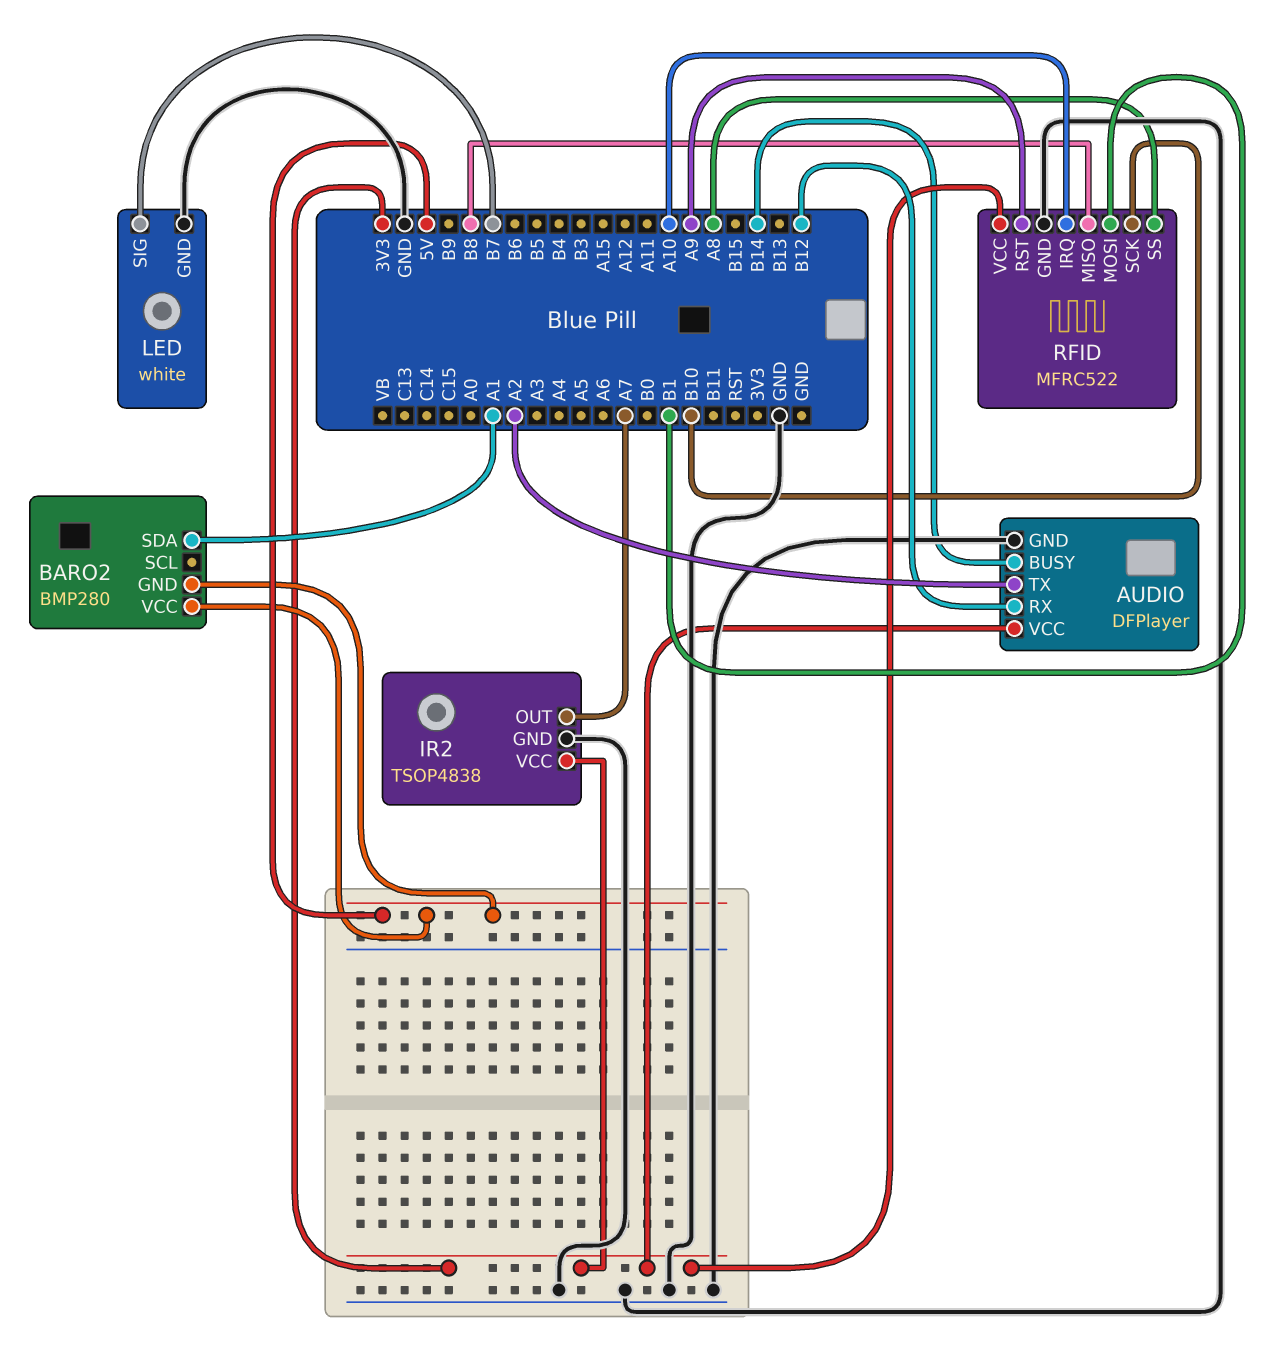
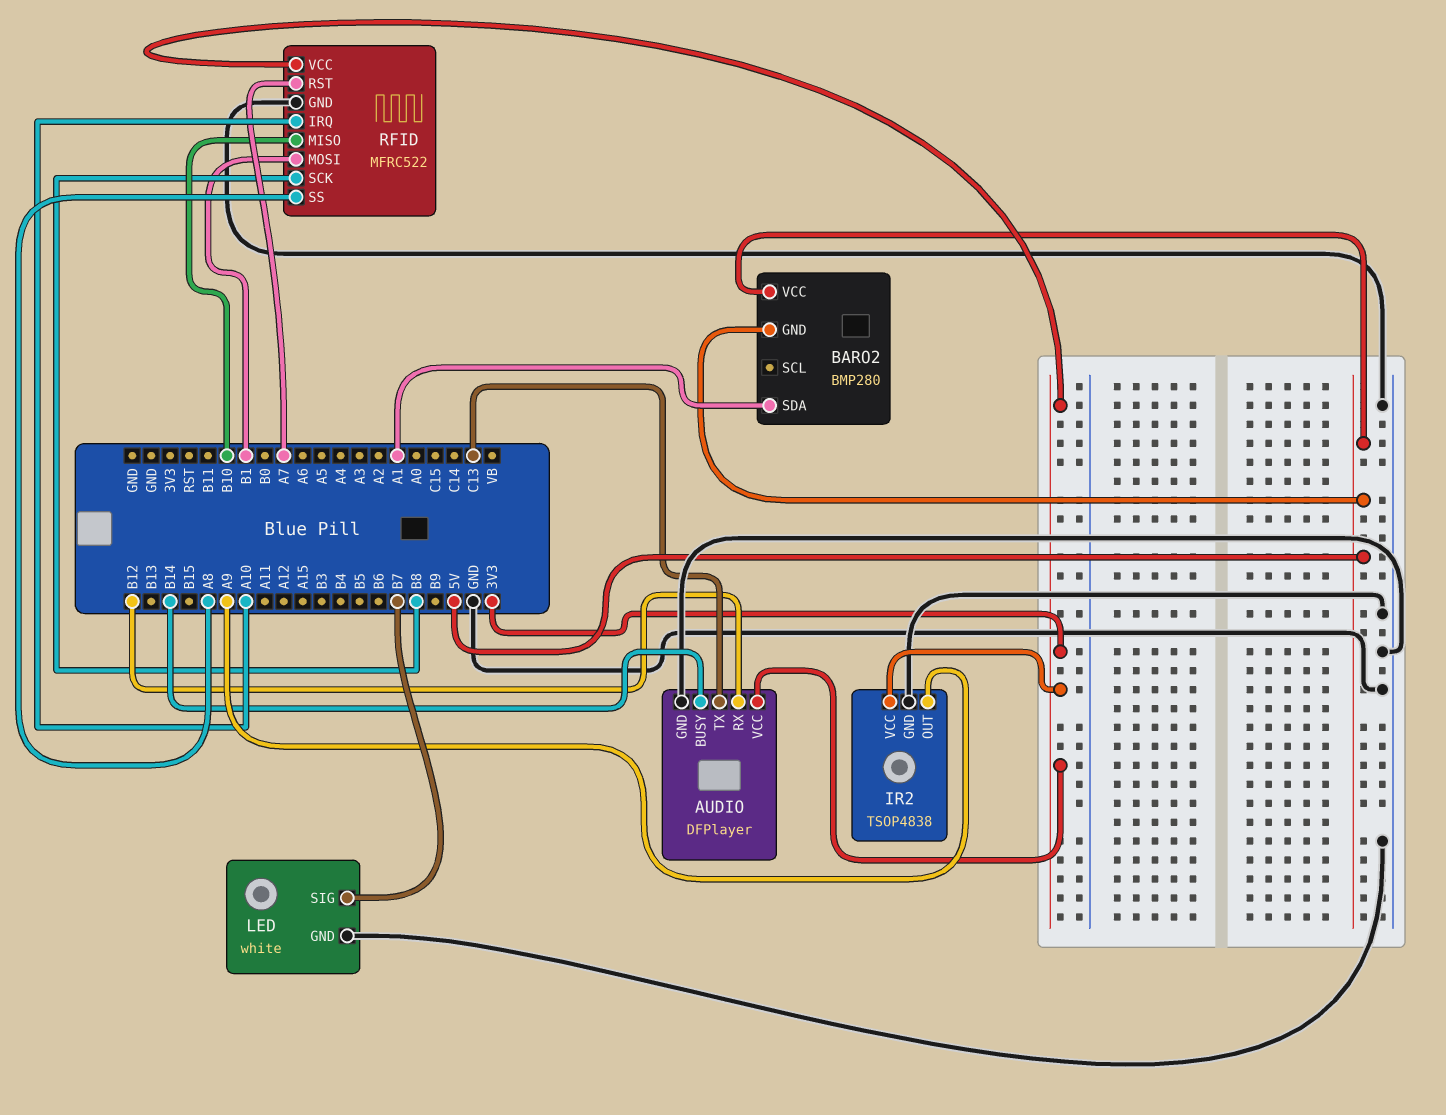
AUDIO pin TX: A2 -> C13
IR2 pin OUT: A7 -> A9
RFID pin MISO: B8 -> B10
RFID pin RST: A9 -> A7
RFID pin SCK: B10 -> B8

